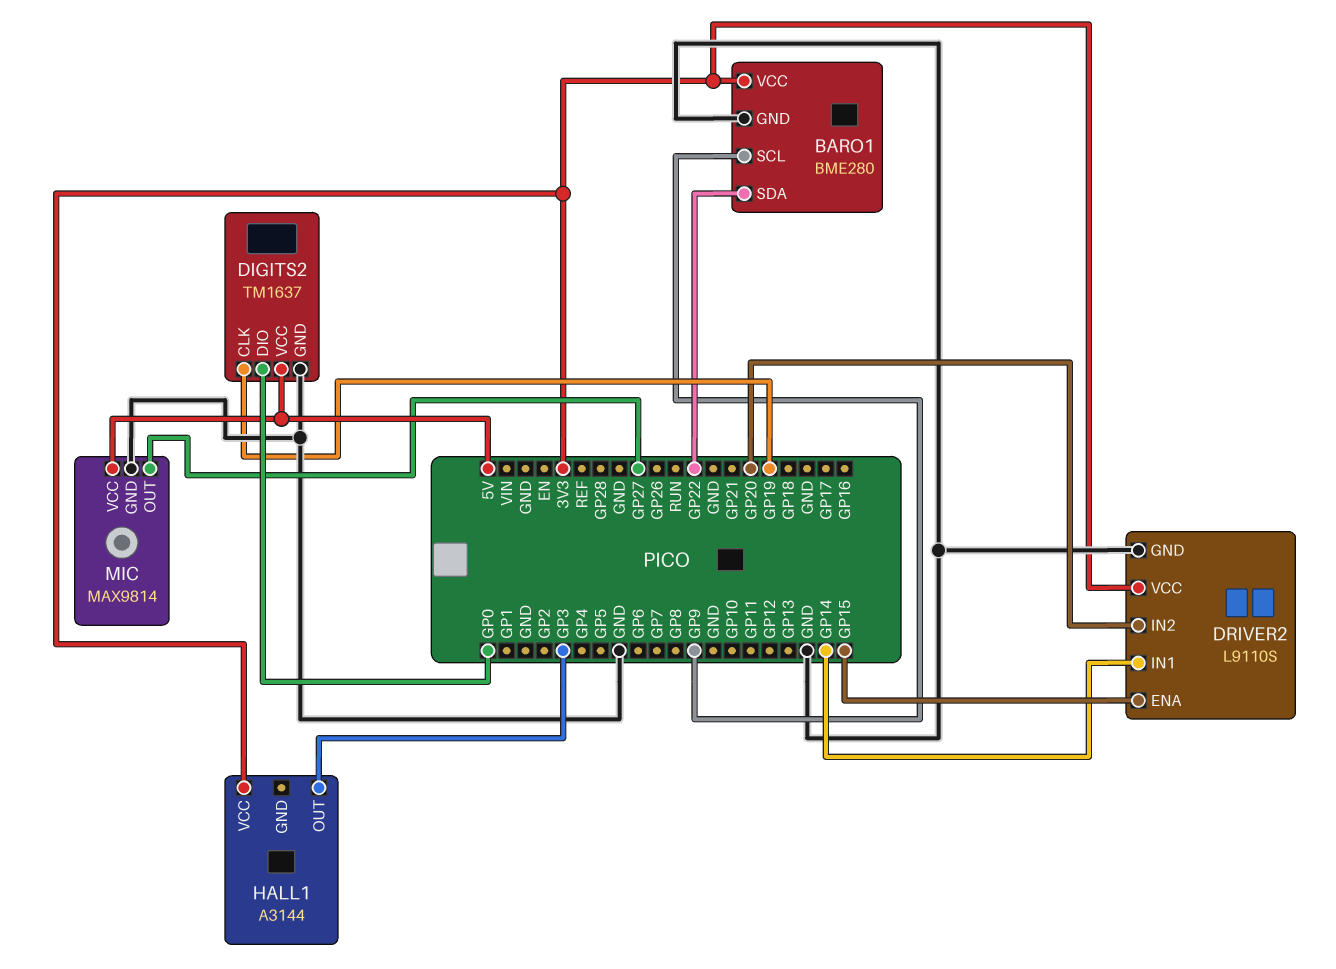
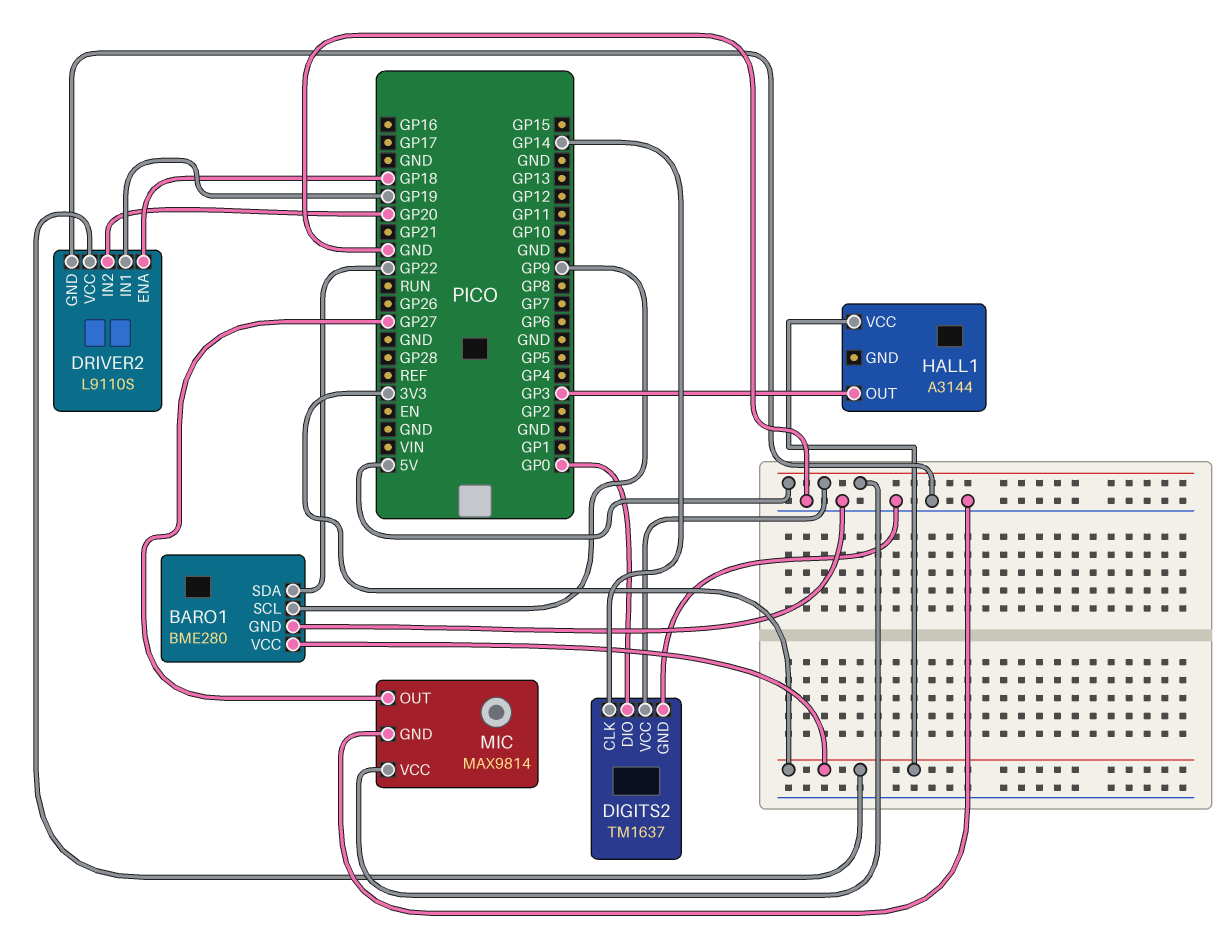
DIGITS2 pin CLK: GP19 -> GP14
DRIVER2 pin ENA: GP15 -> GP18
DRIVER2 pin IN1: GP14 -> GP19

